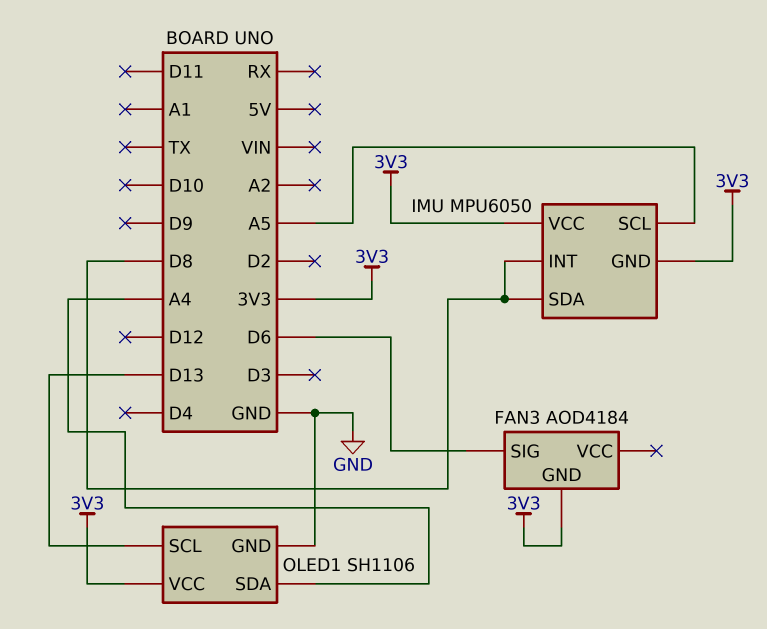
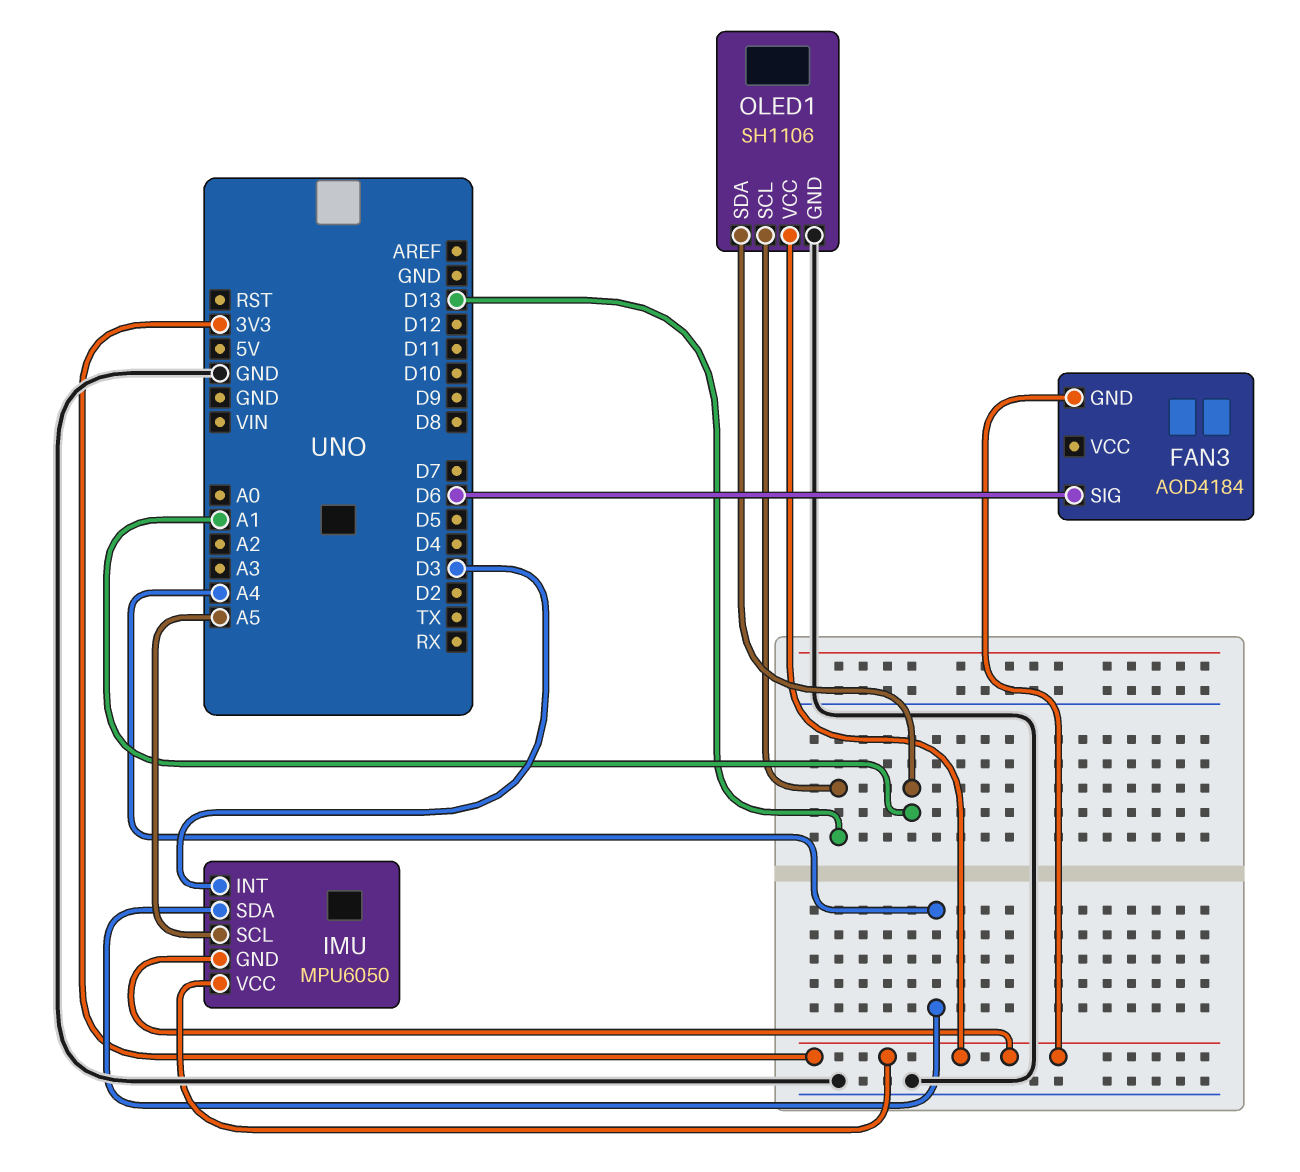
IMU pin INT: D8 -> D3
IMU pin SDA: D8 -> A4
OLED1 pin SDA: A4 -> A1

